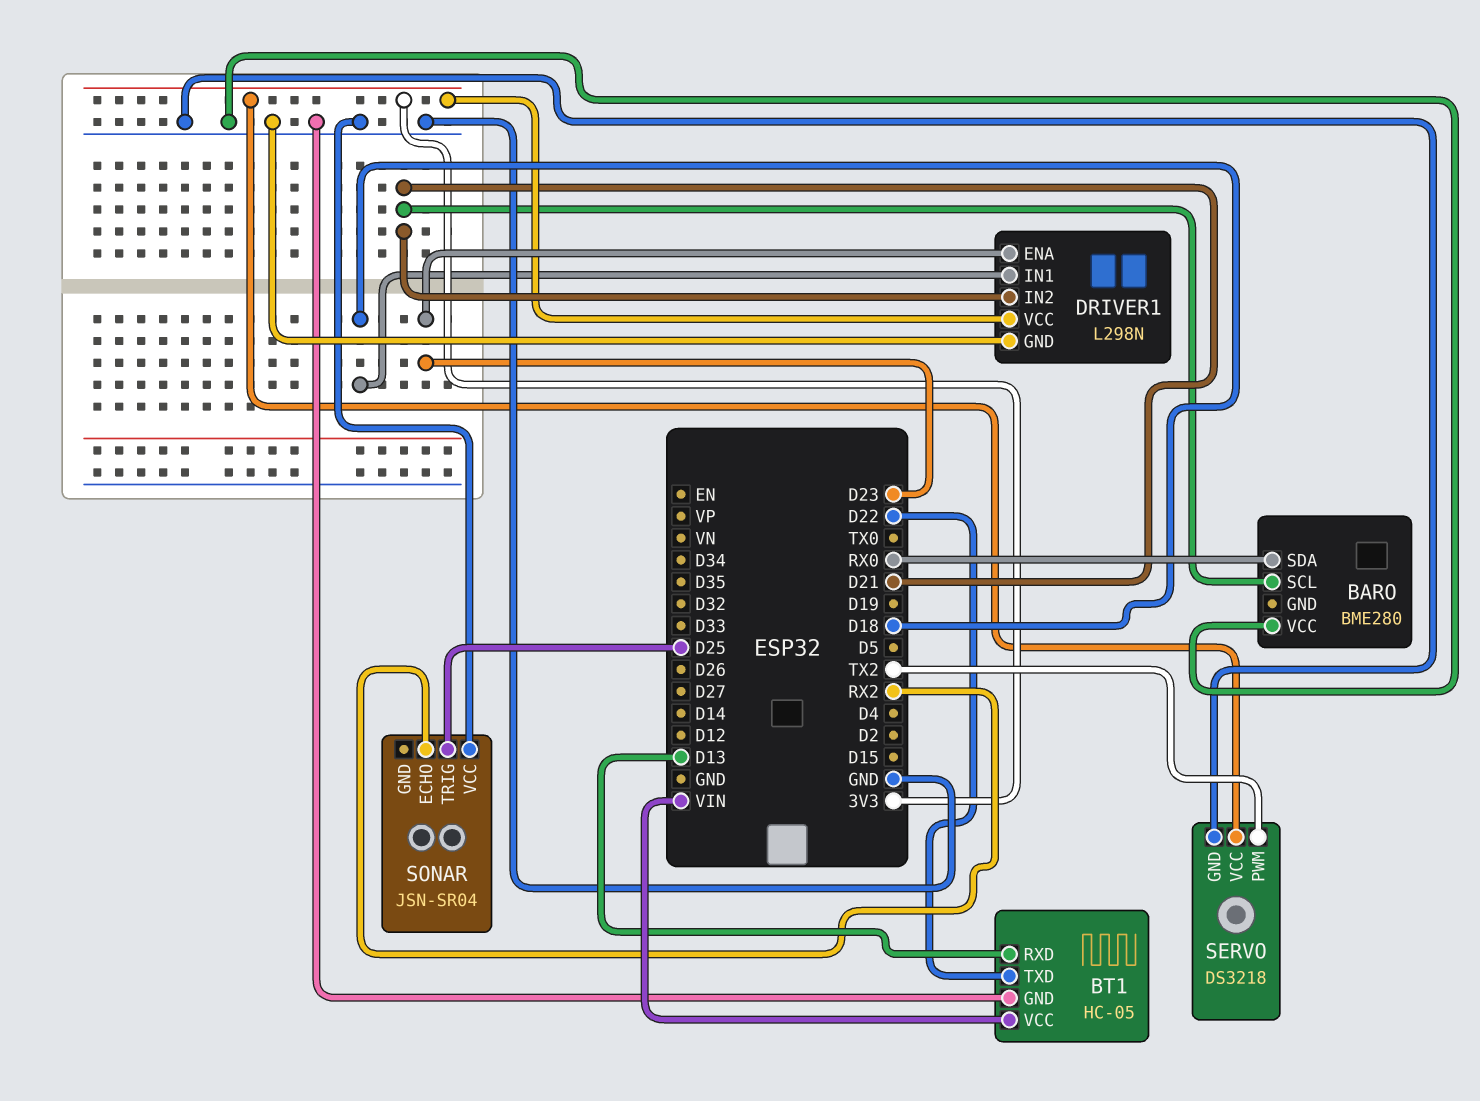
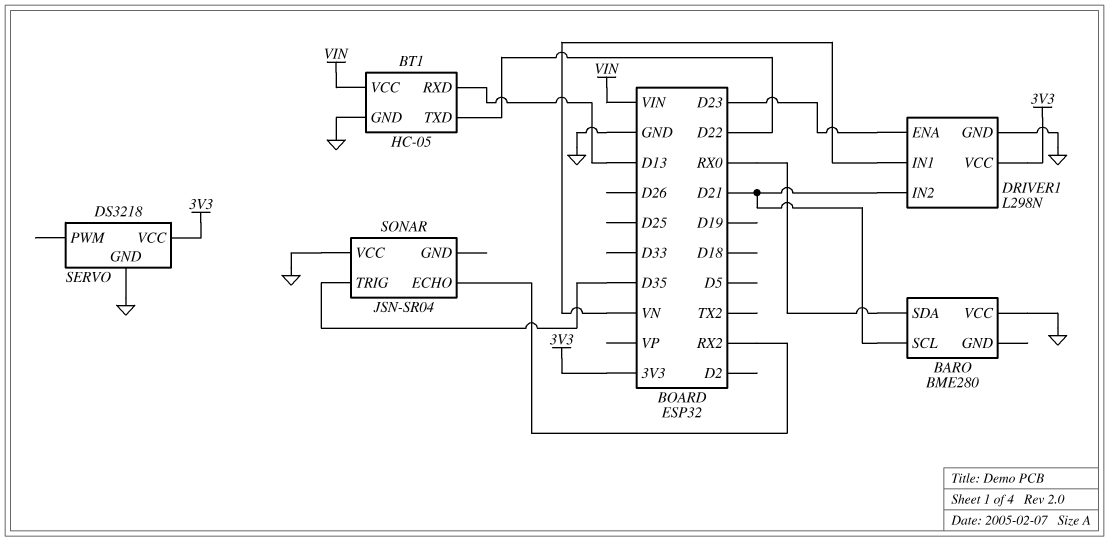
DRIVER1 pin IN1: D18 -> VN
SERVO pin PWM: TX2 -> none
SONAR pin TRIG: D25 -> D35

